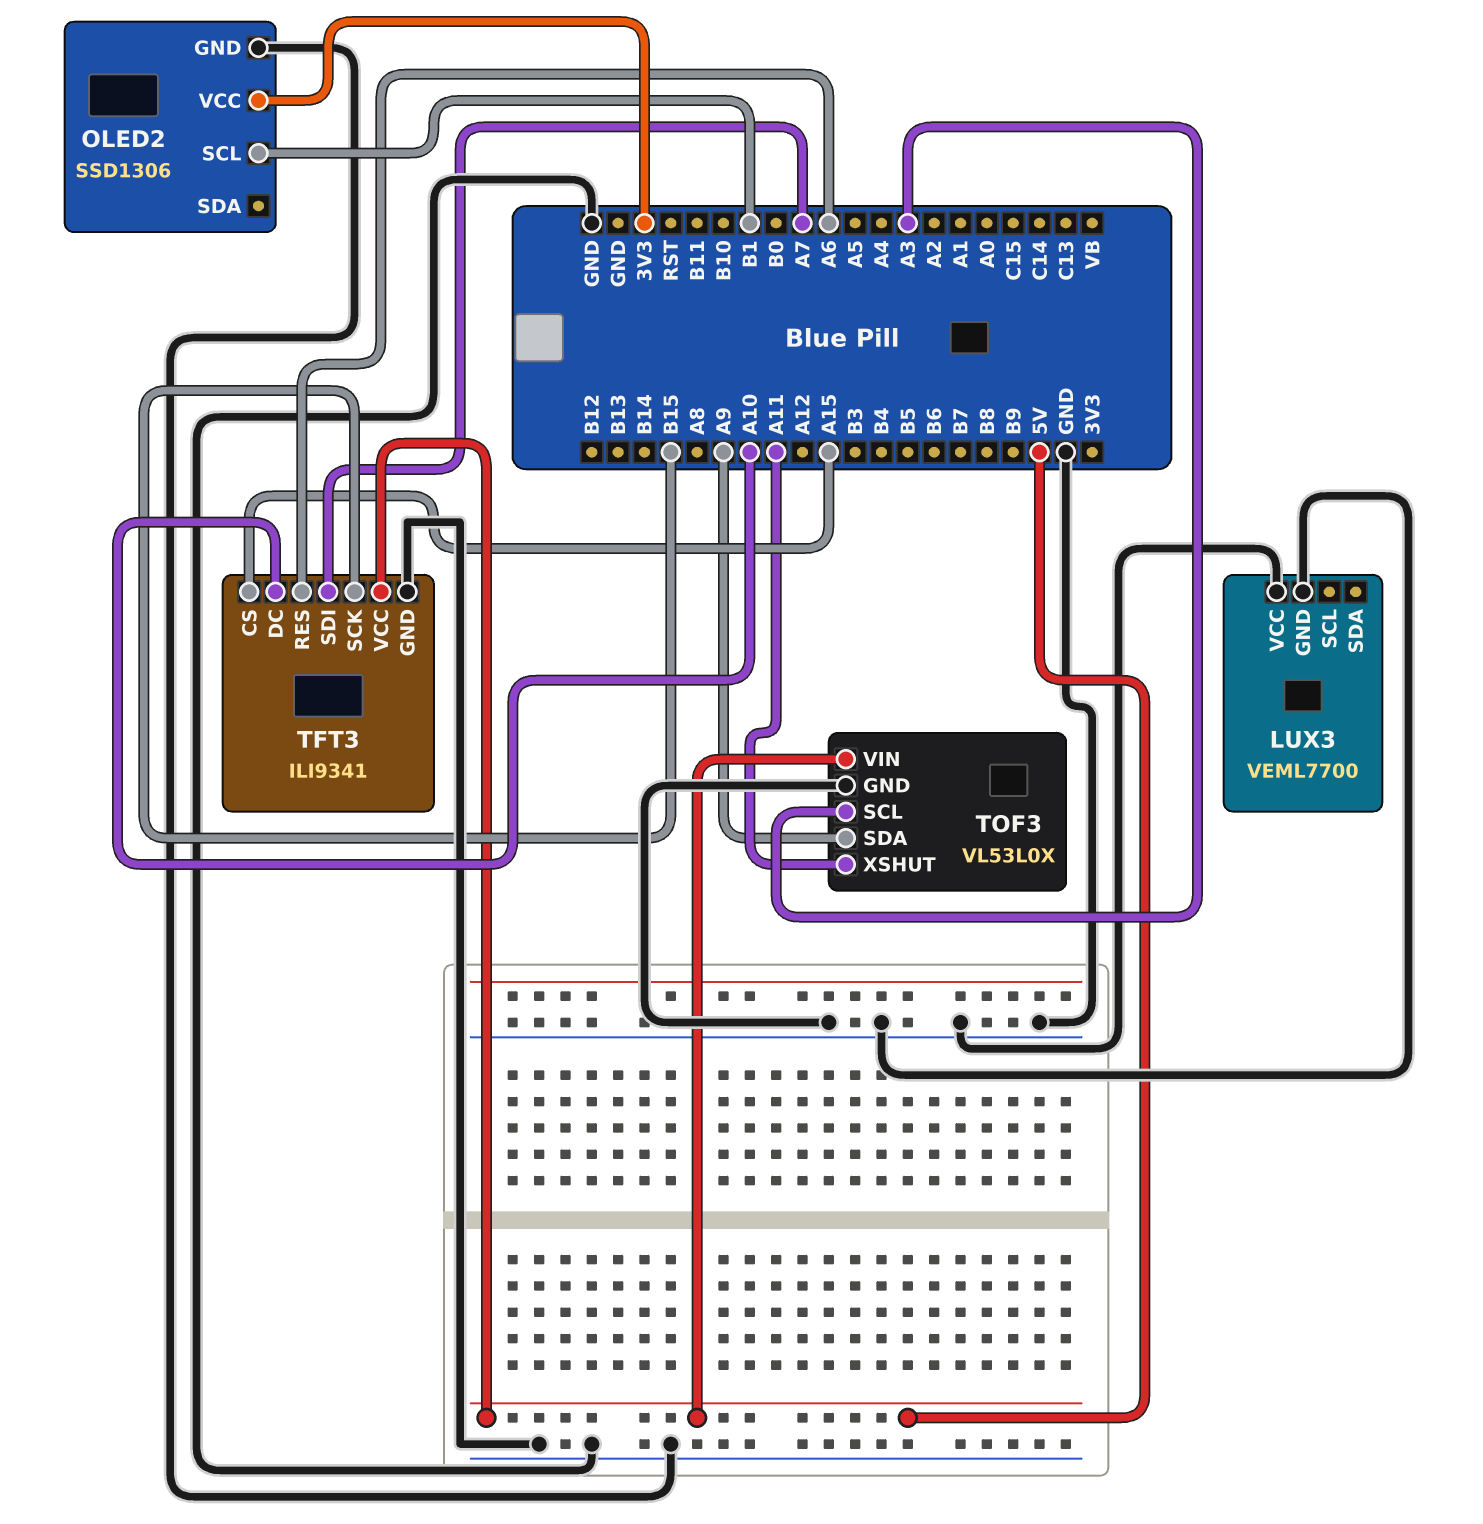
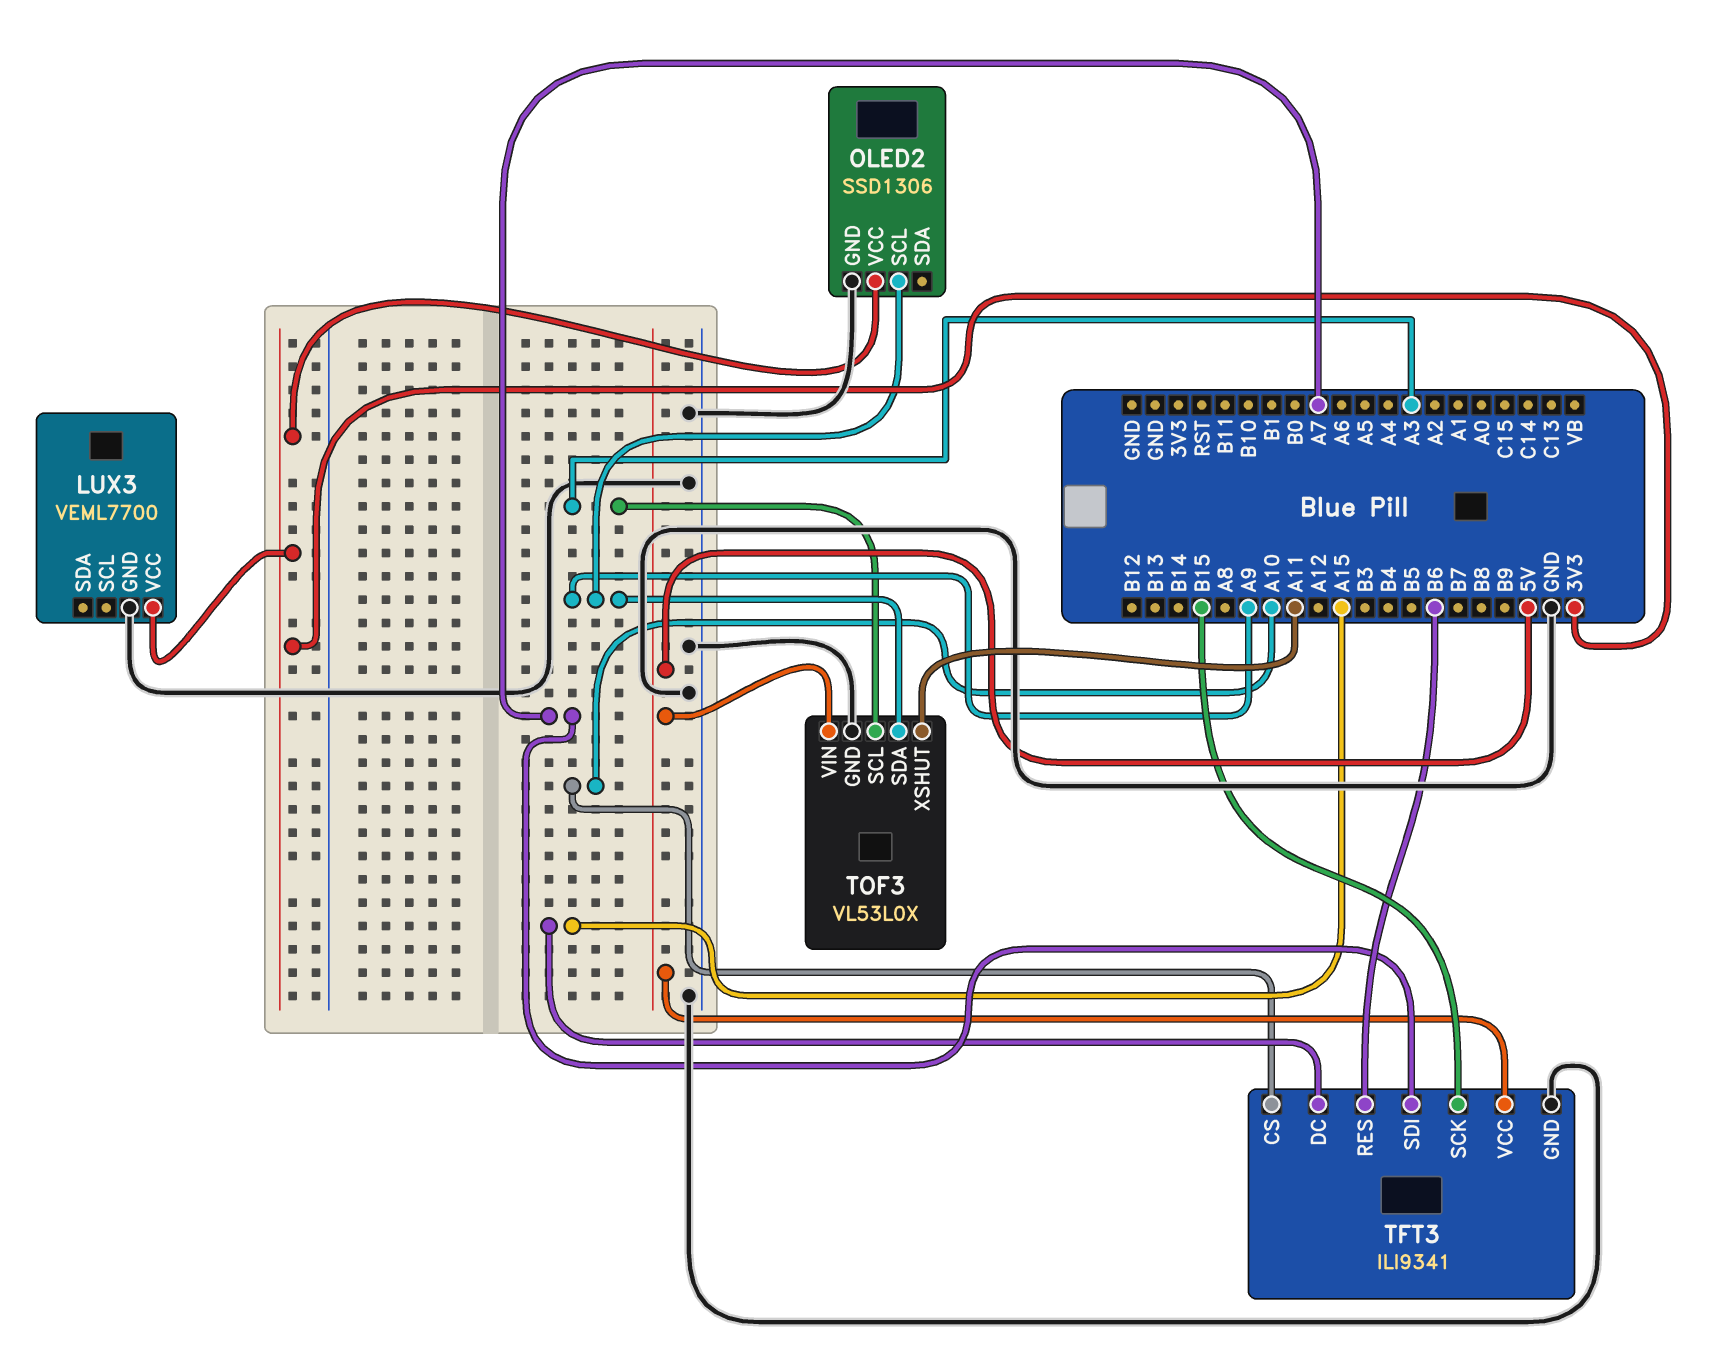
LUX3 pin VCC: GND -> 3V3
OLED2 pin SCL: B1 -> A9
TFT3 pin CS: A15 -> A10
TFT3 pin DC: A10 -> A15
TFT3 pin RES: A6 -> B6

